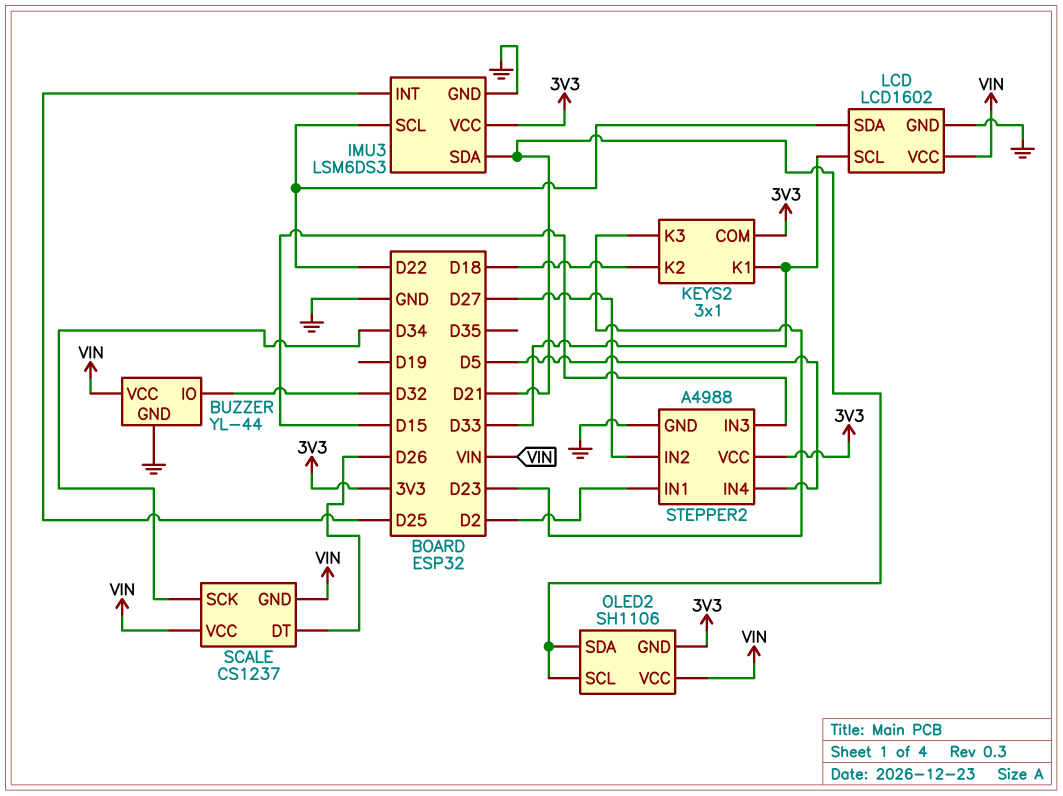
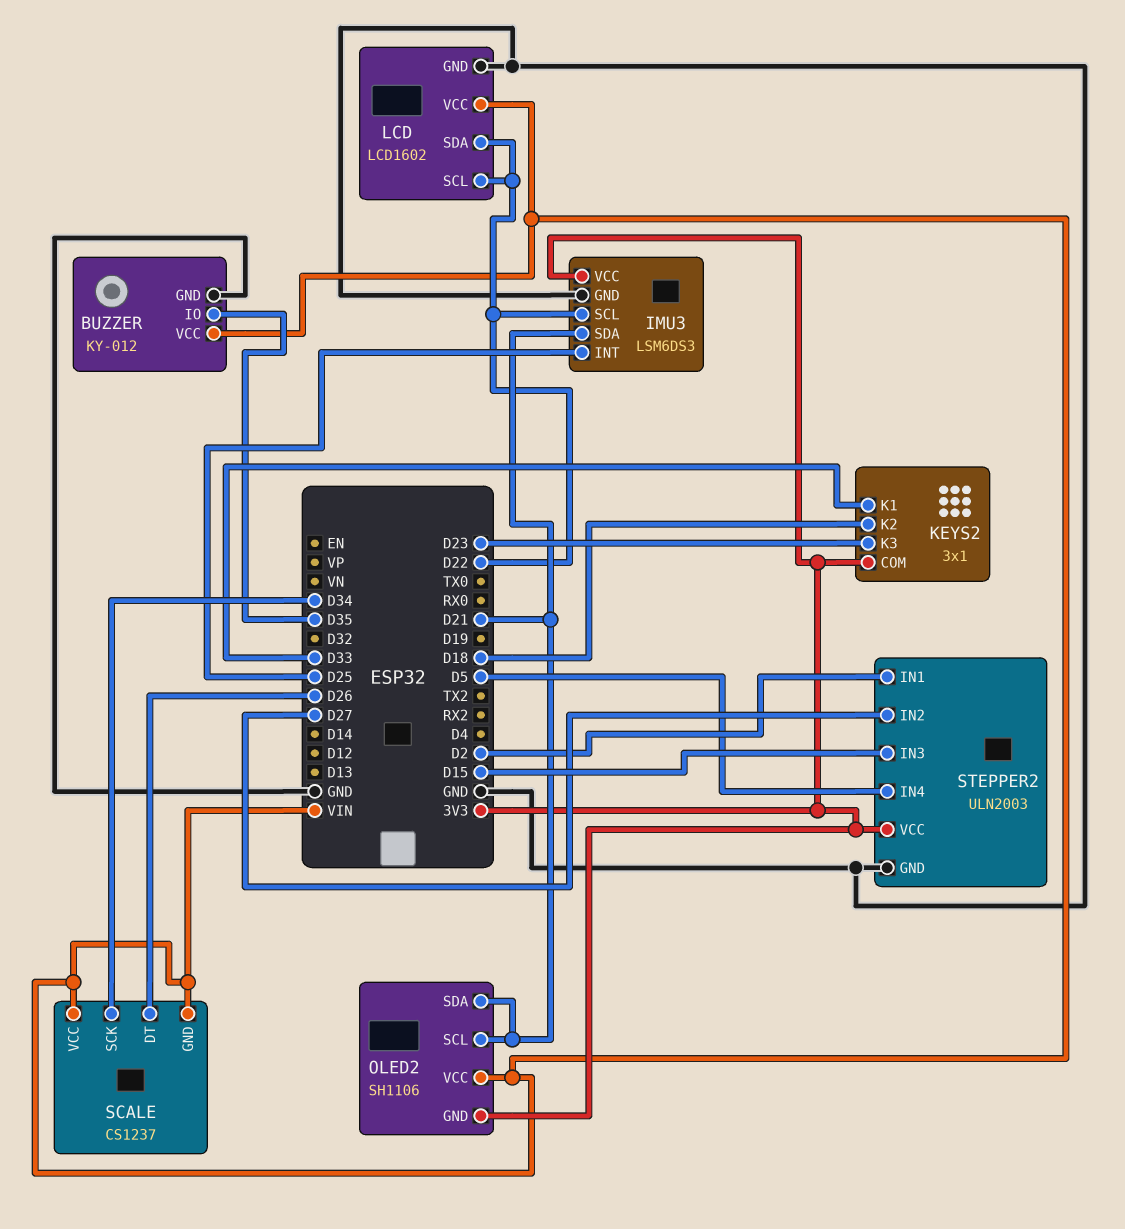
BUZZER: YL-44 -> KY-012
BUZZER pin IO: D32 -> D35
LCD pin SCL: D33 -> D22
STEPPER2: A4988 -> ULN2003

